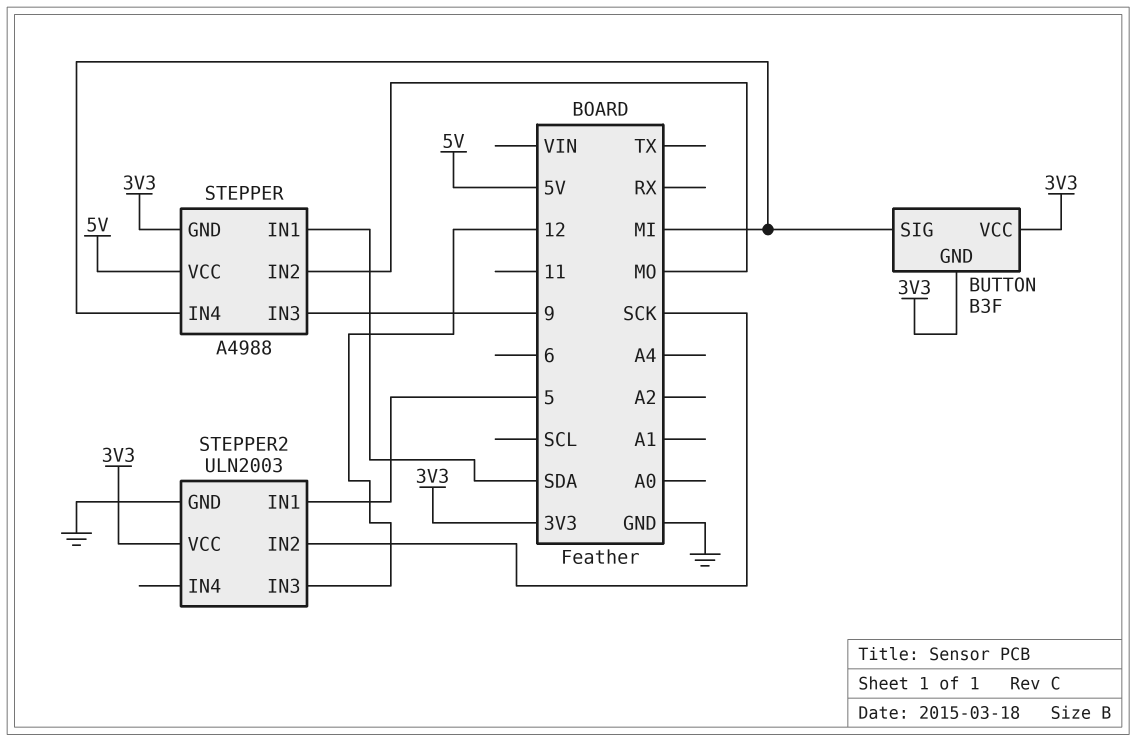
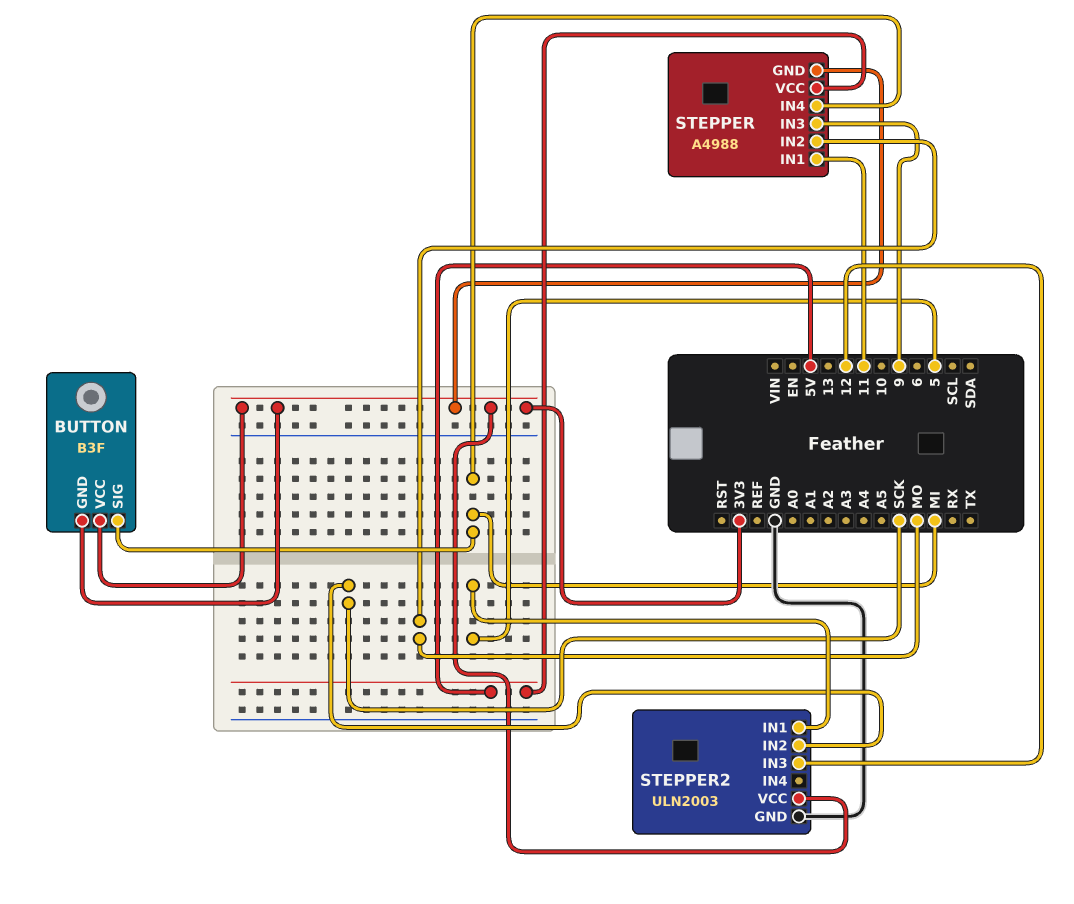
STEPPER pin IN1: SDA -> 11

